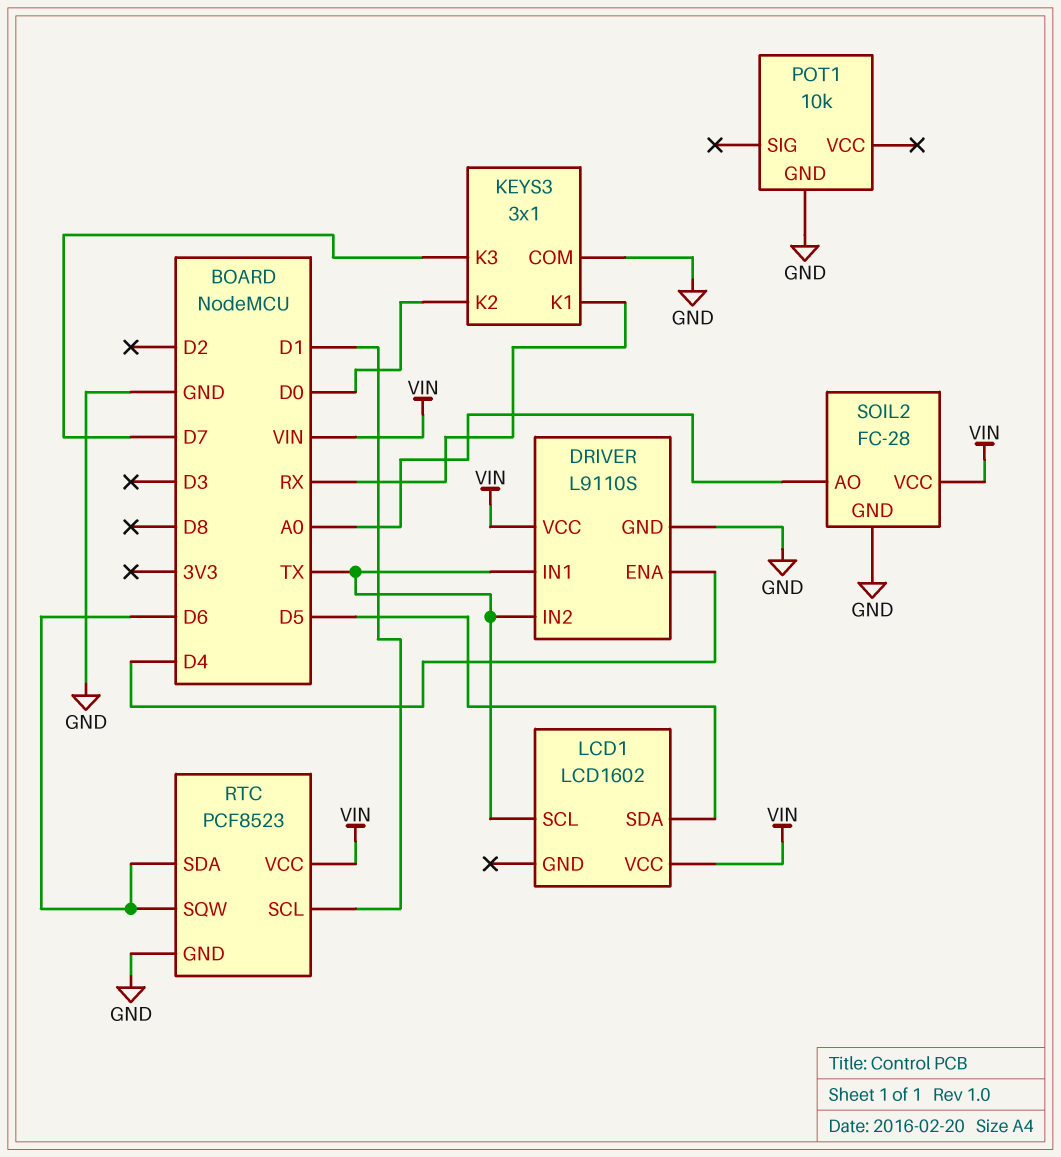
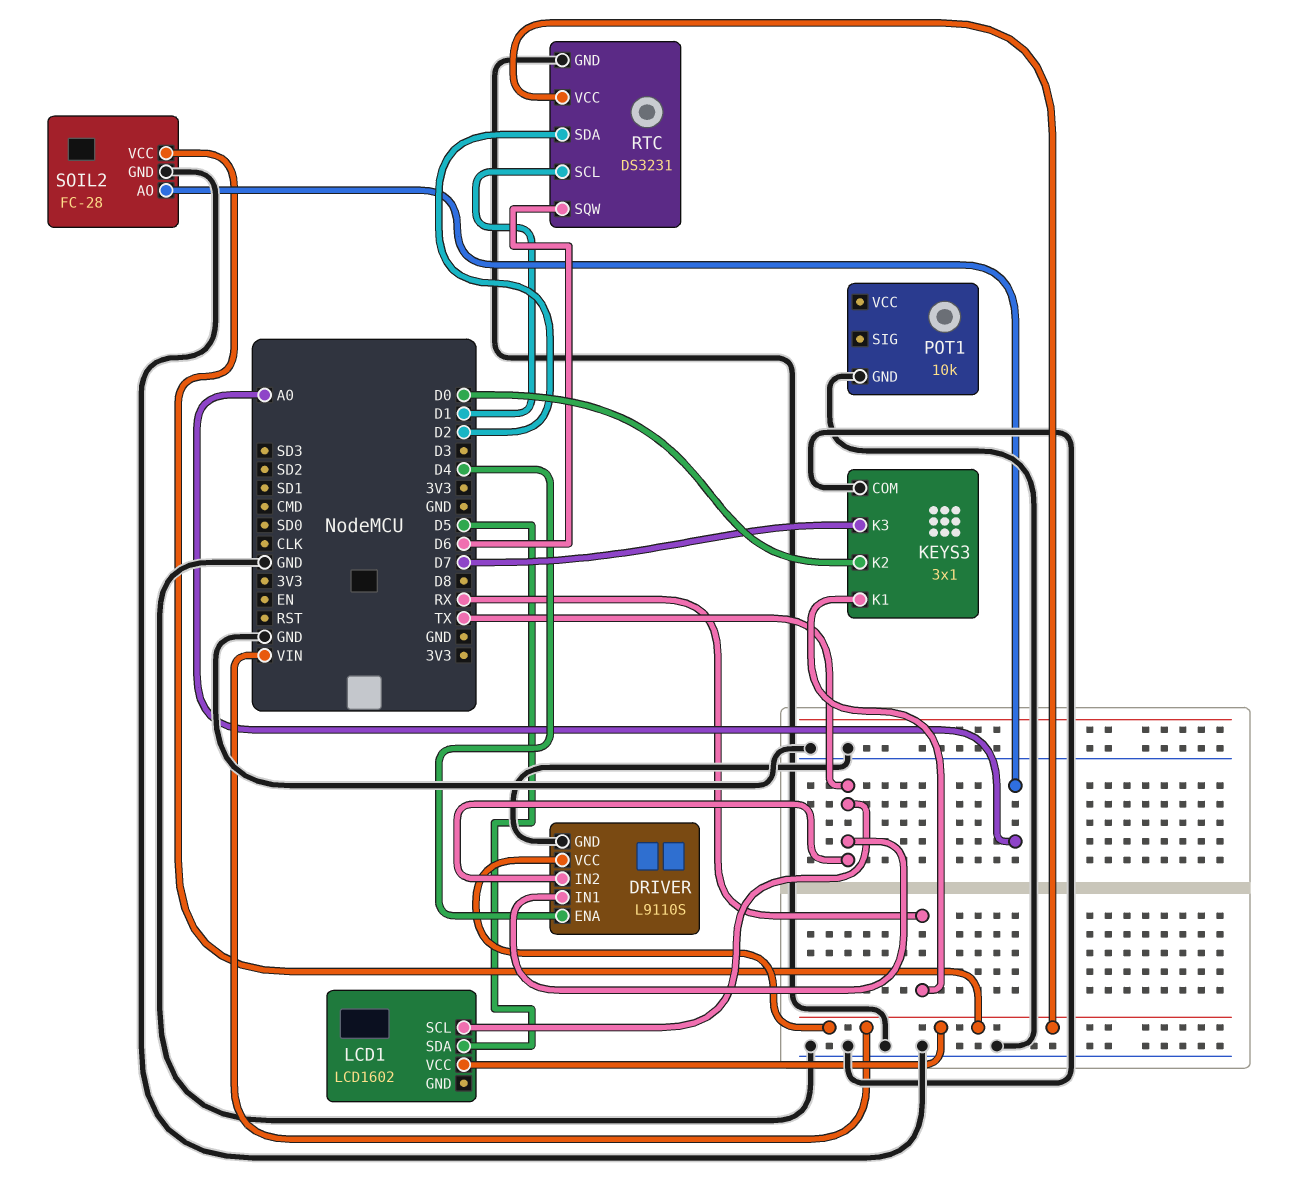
RTC: PCF8523 -> DS3231
RTC pin SDA: D6 -> D2

